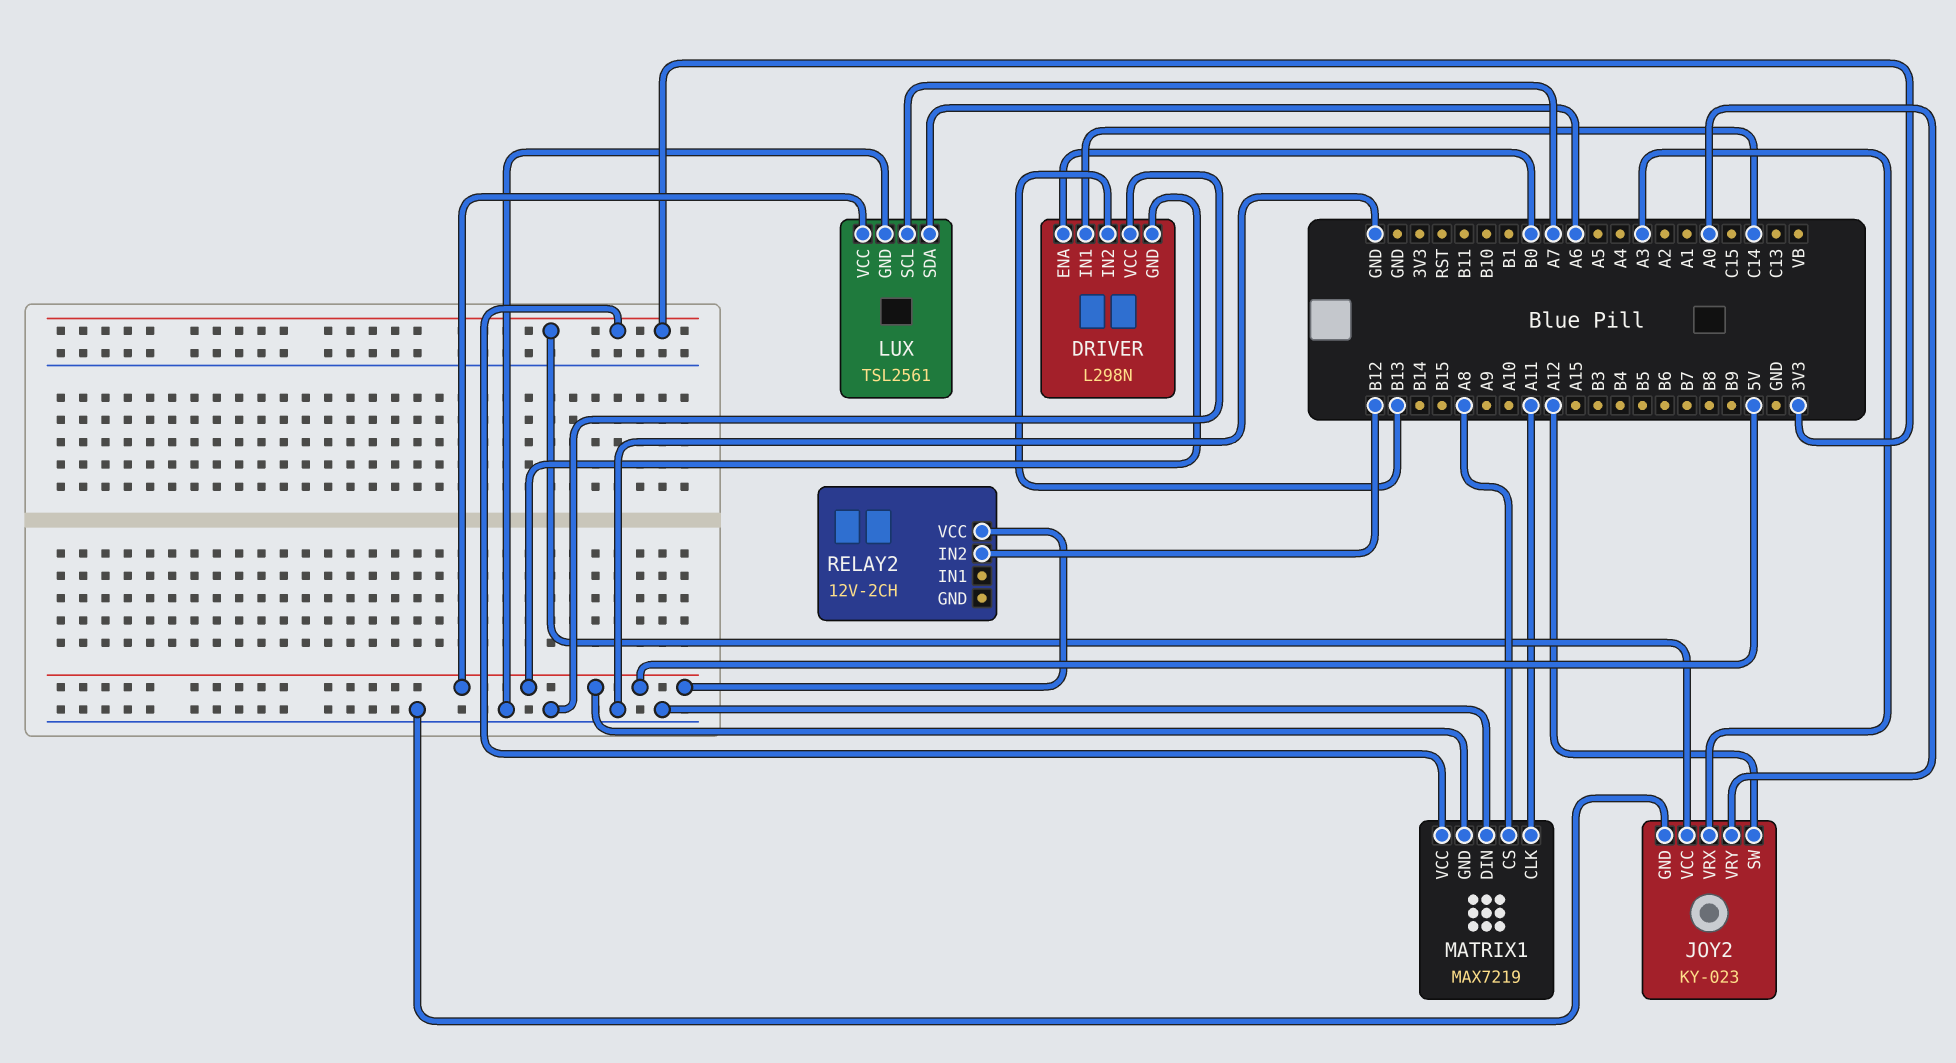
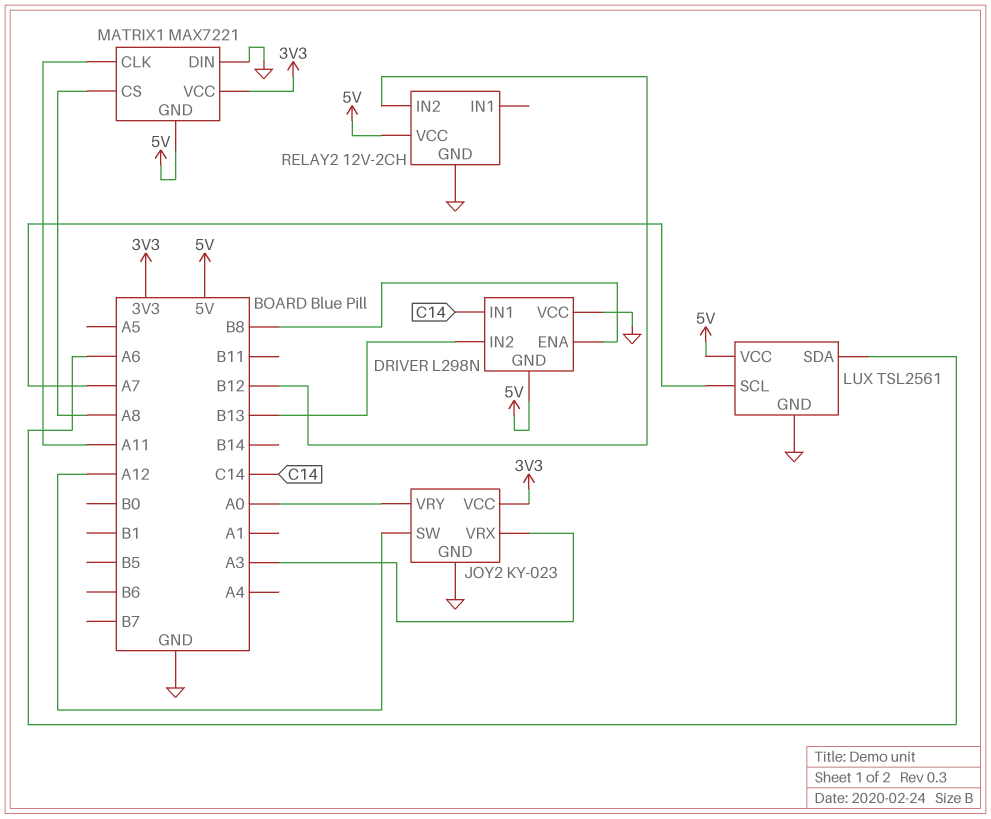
DRIVER pin ENA: B0 -> B8
MATRIX1: MAX7219 -> MAX7221
RELAY2 pin GND: none -> GND

